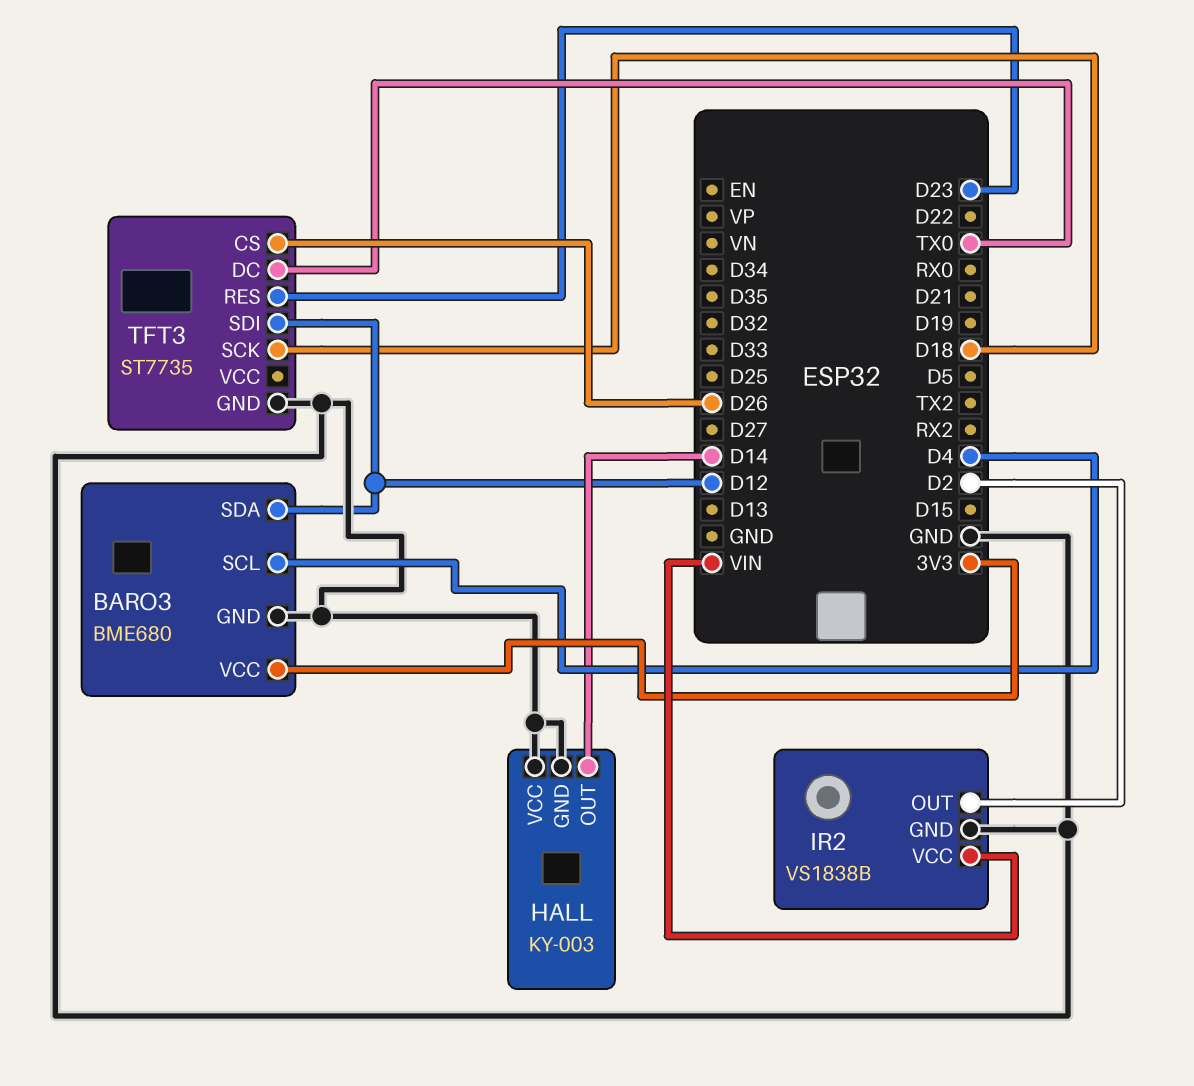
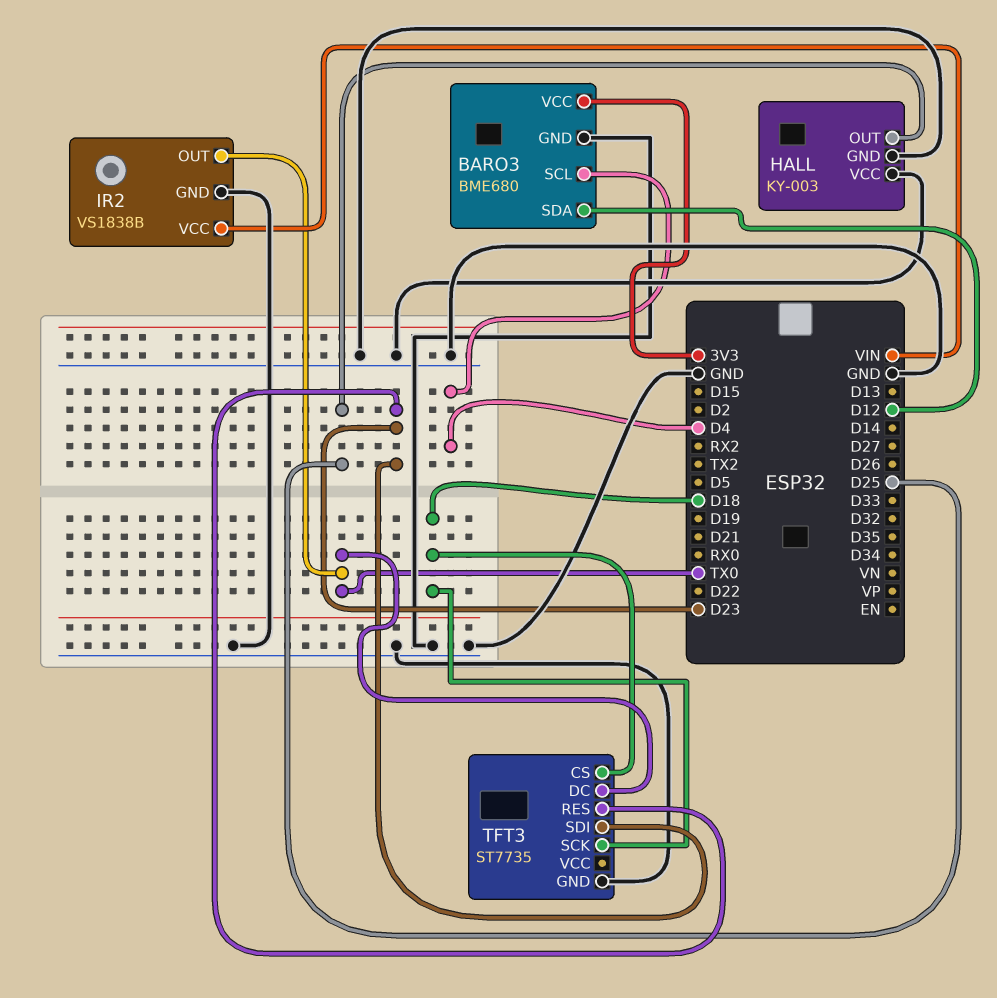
HALL pin OUT: D14 -> D25
IR2 pin OUT: D2 -> TX0
TFT3 pin CS: D26 -> D18
TFT3 pin SDI: D12 -> D23

